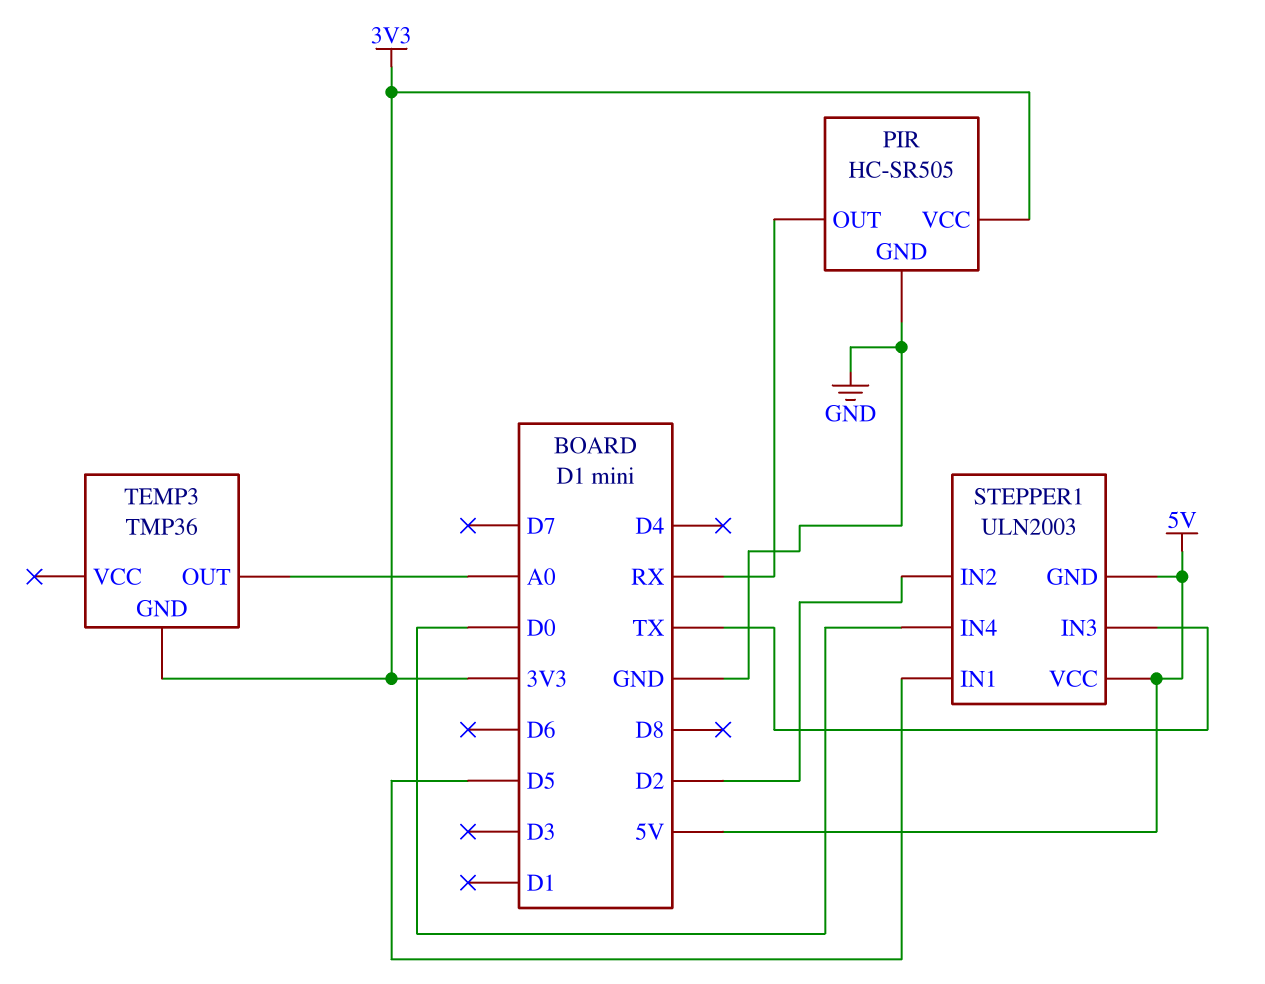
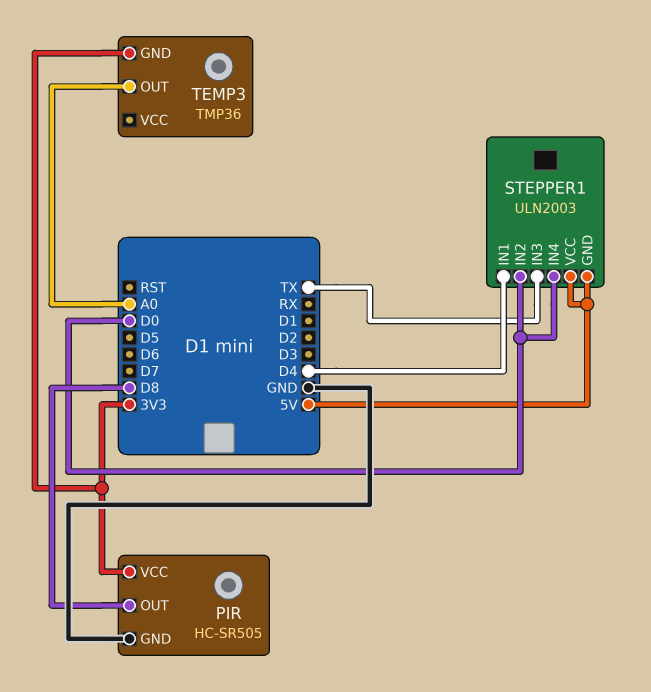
PIR pin OUT: RX -> D8
STEPPER1 pin IN1: D5 -> D4
STEPPER1 pin IN2: D2 -> D0

